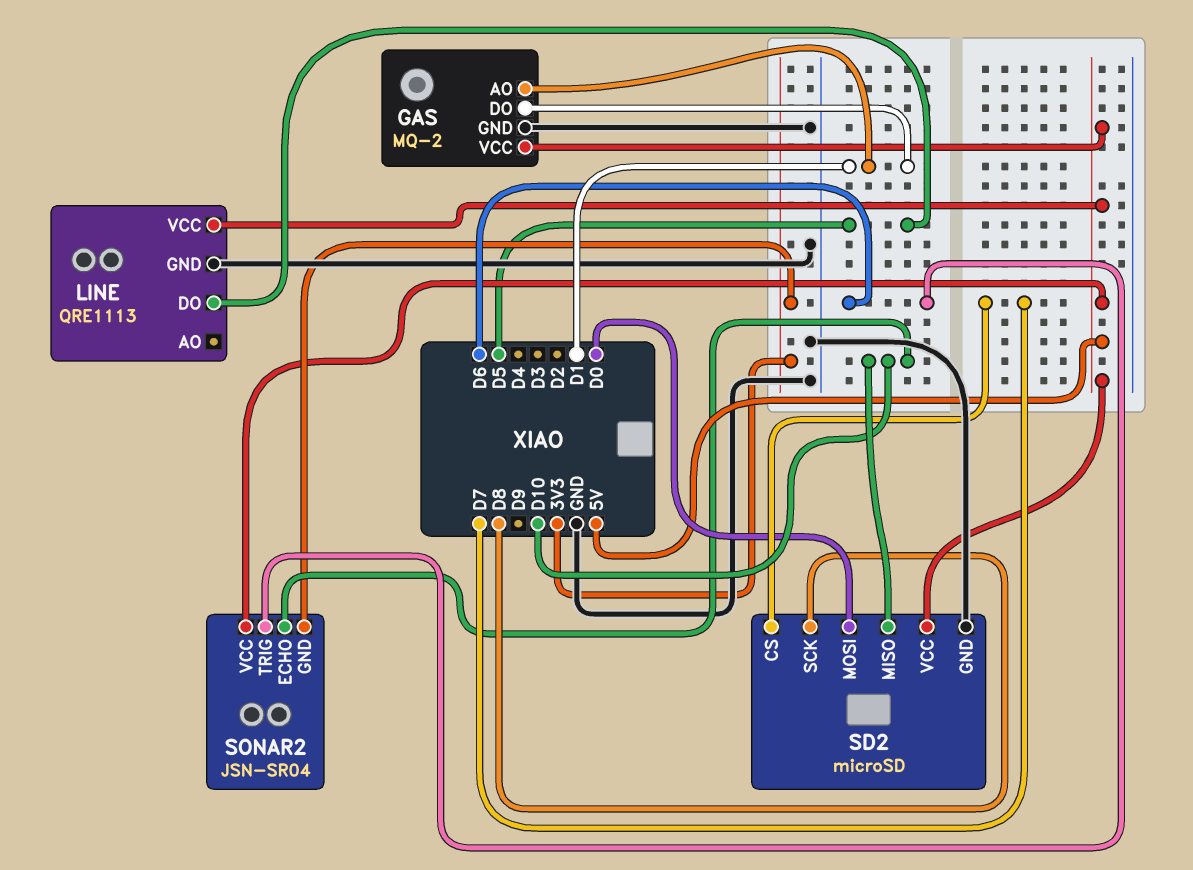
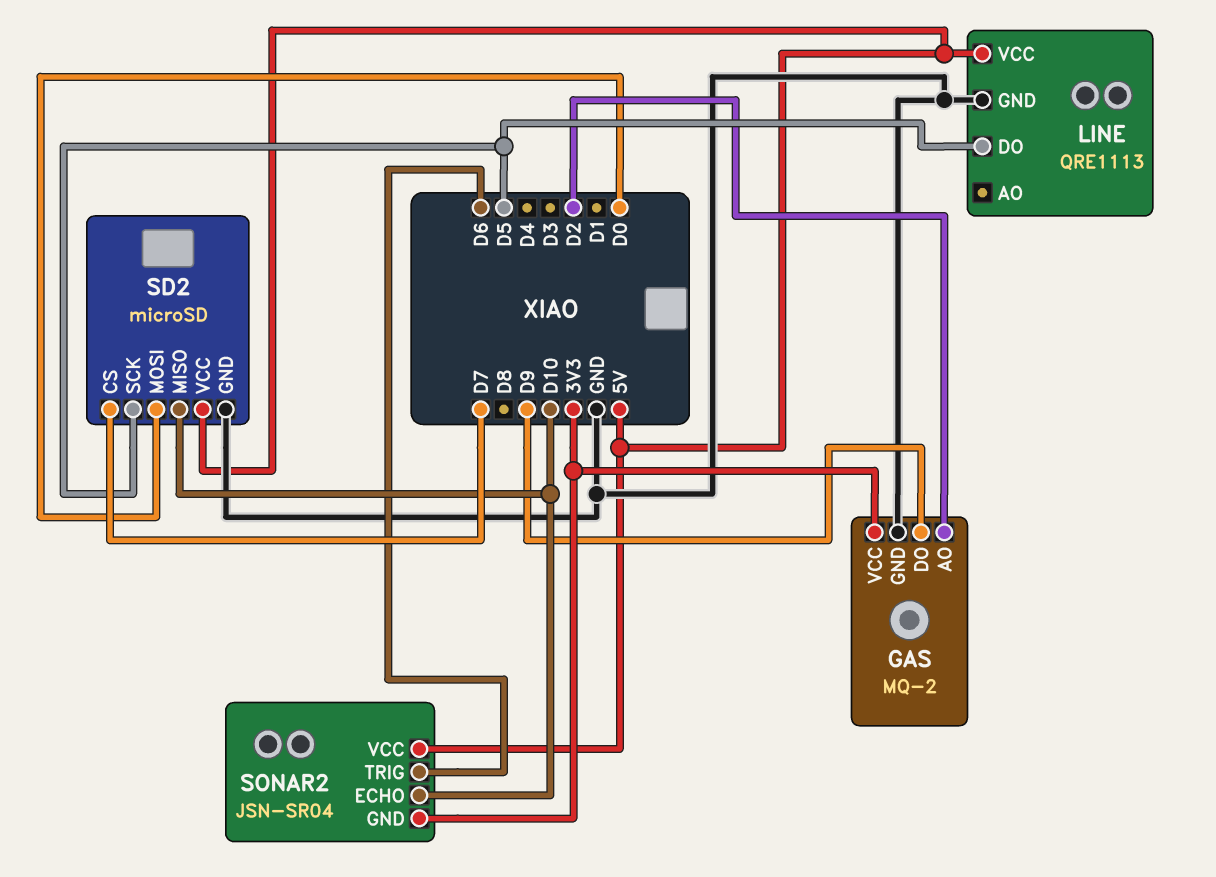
GAS pin AO: D1 -> D2
GAS pin DO: D1 -> D9
GAS pin VCC: 5V -> 3V3
SD2 pin SCK: D8 -> D5

